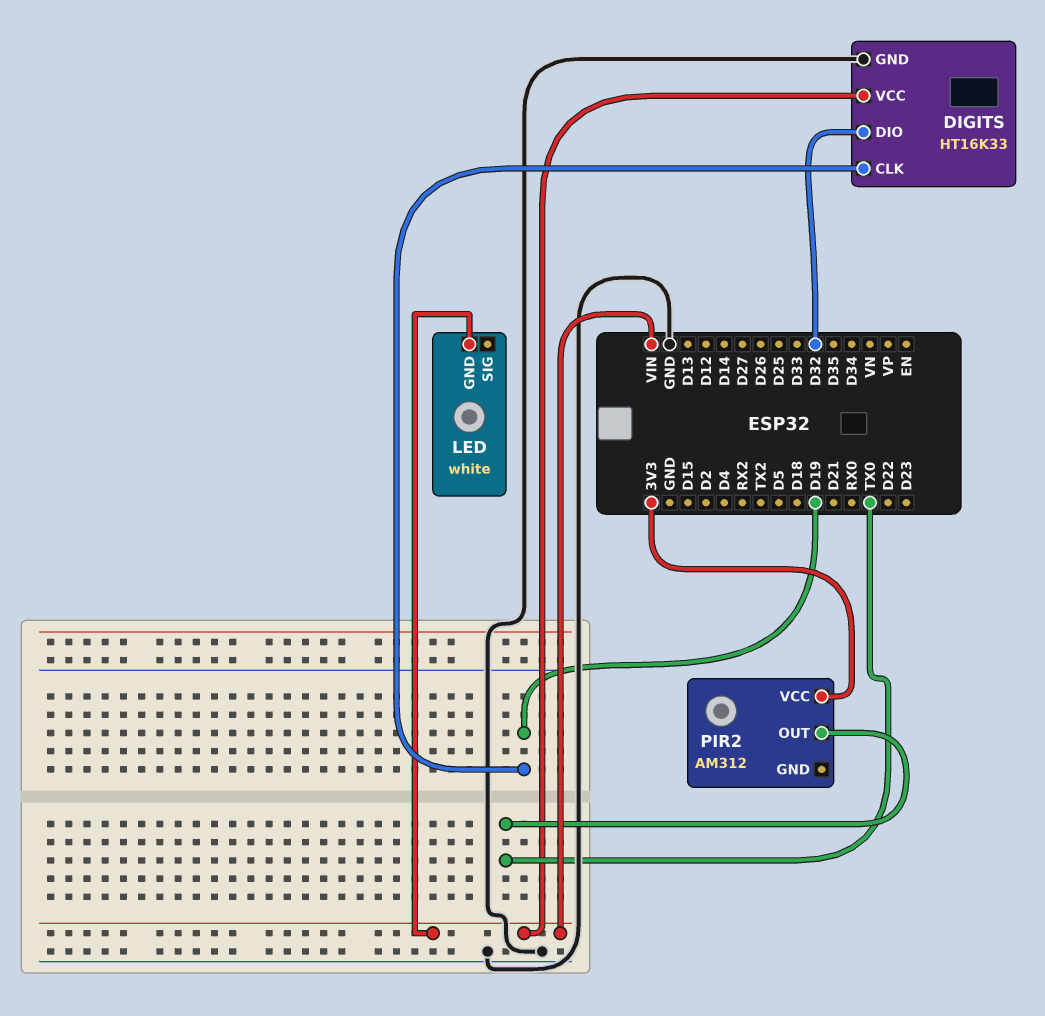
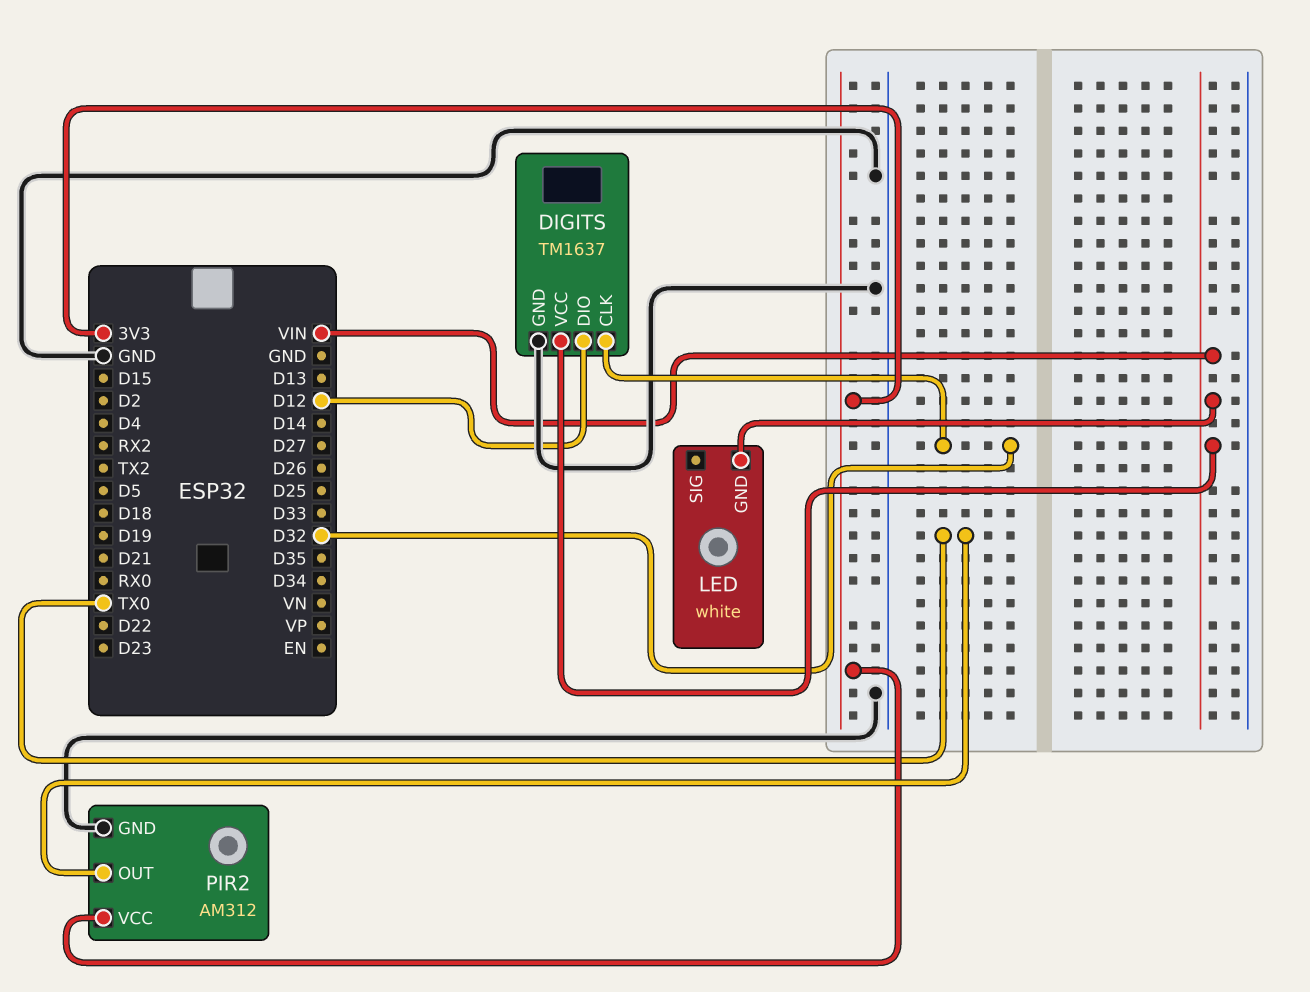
DIGITS: HT16K33 -> TM1637
DIGITS pin CLK: D19 -> D32
DIGITS pin DIO: D32 -> D12
PIR2 pin GND: none -> GND

